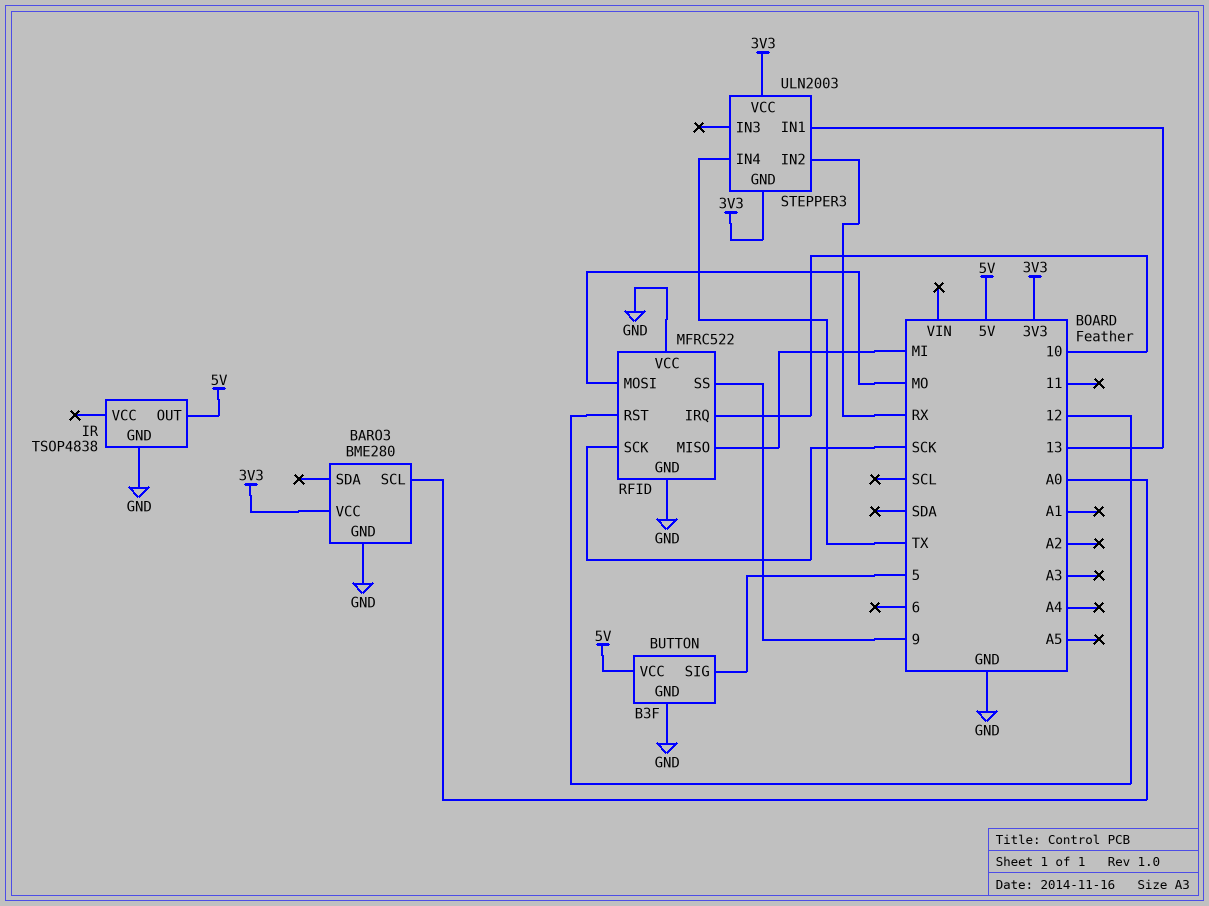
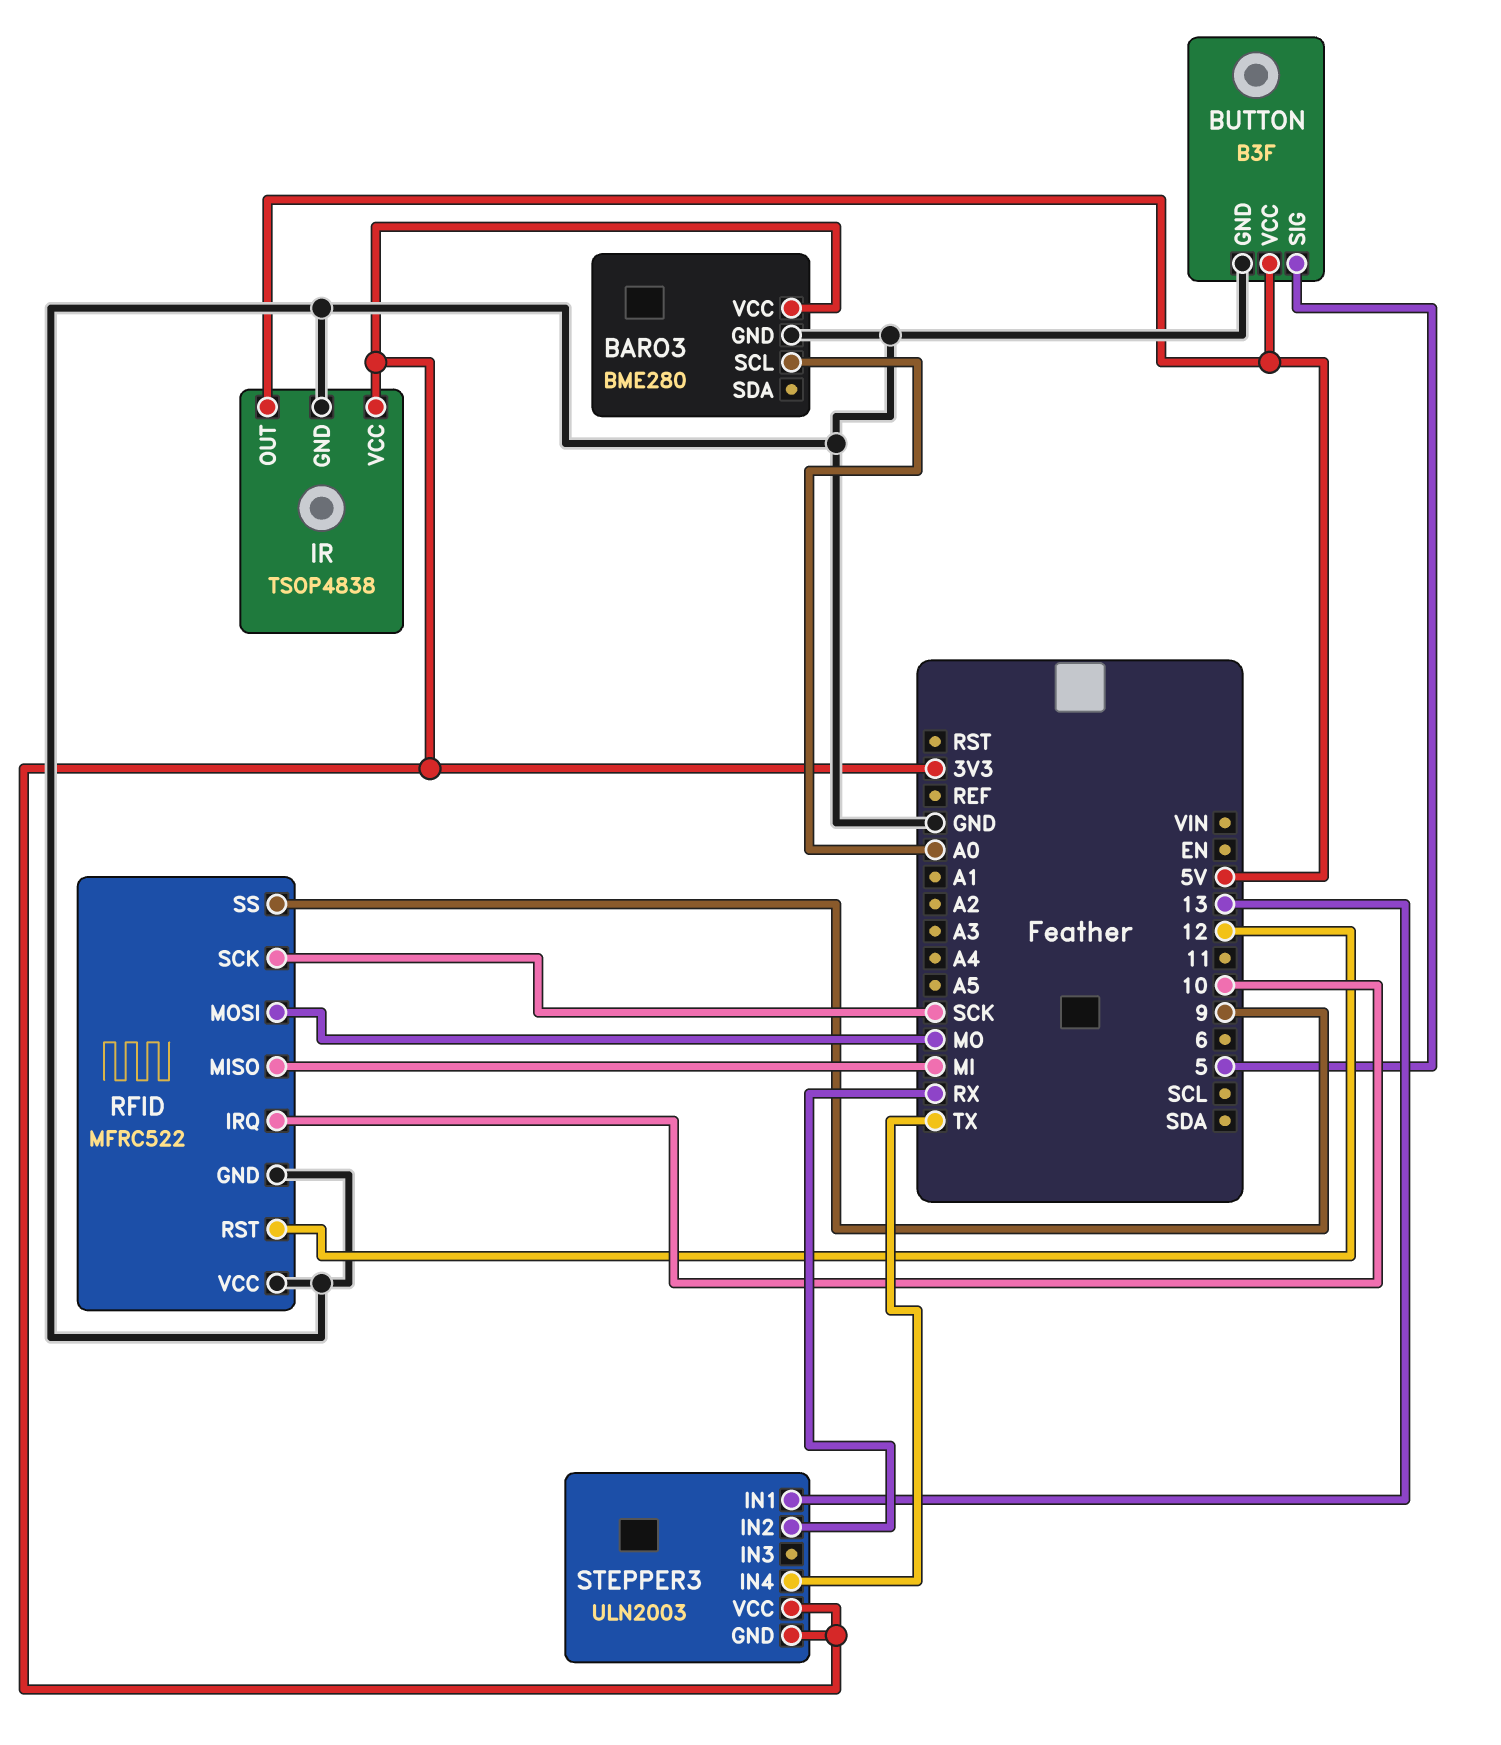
IR pin VCC: none -> 3V3

